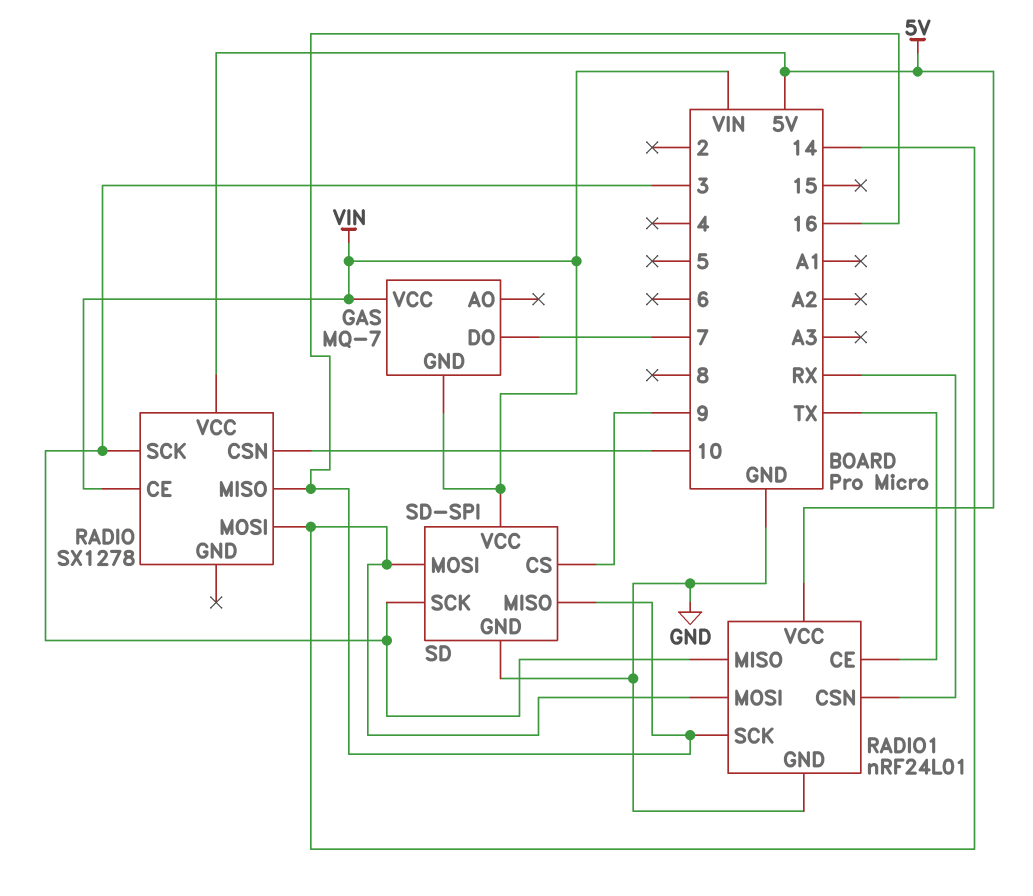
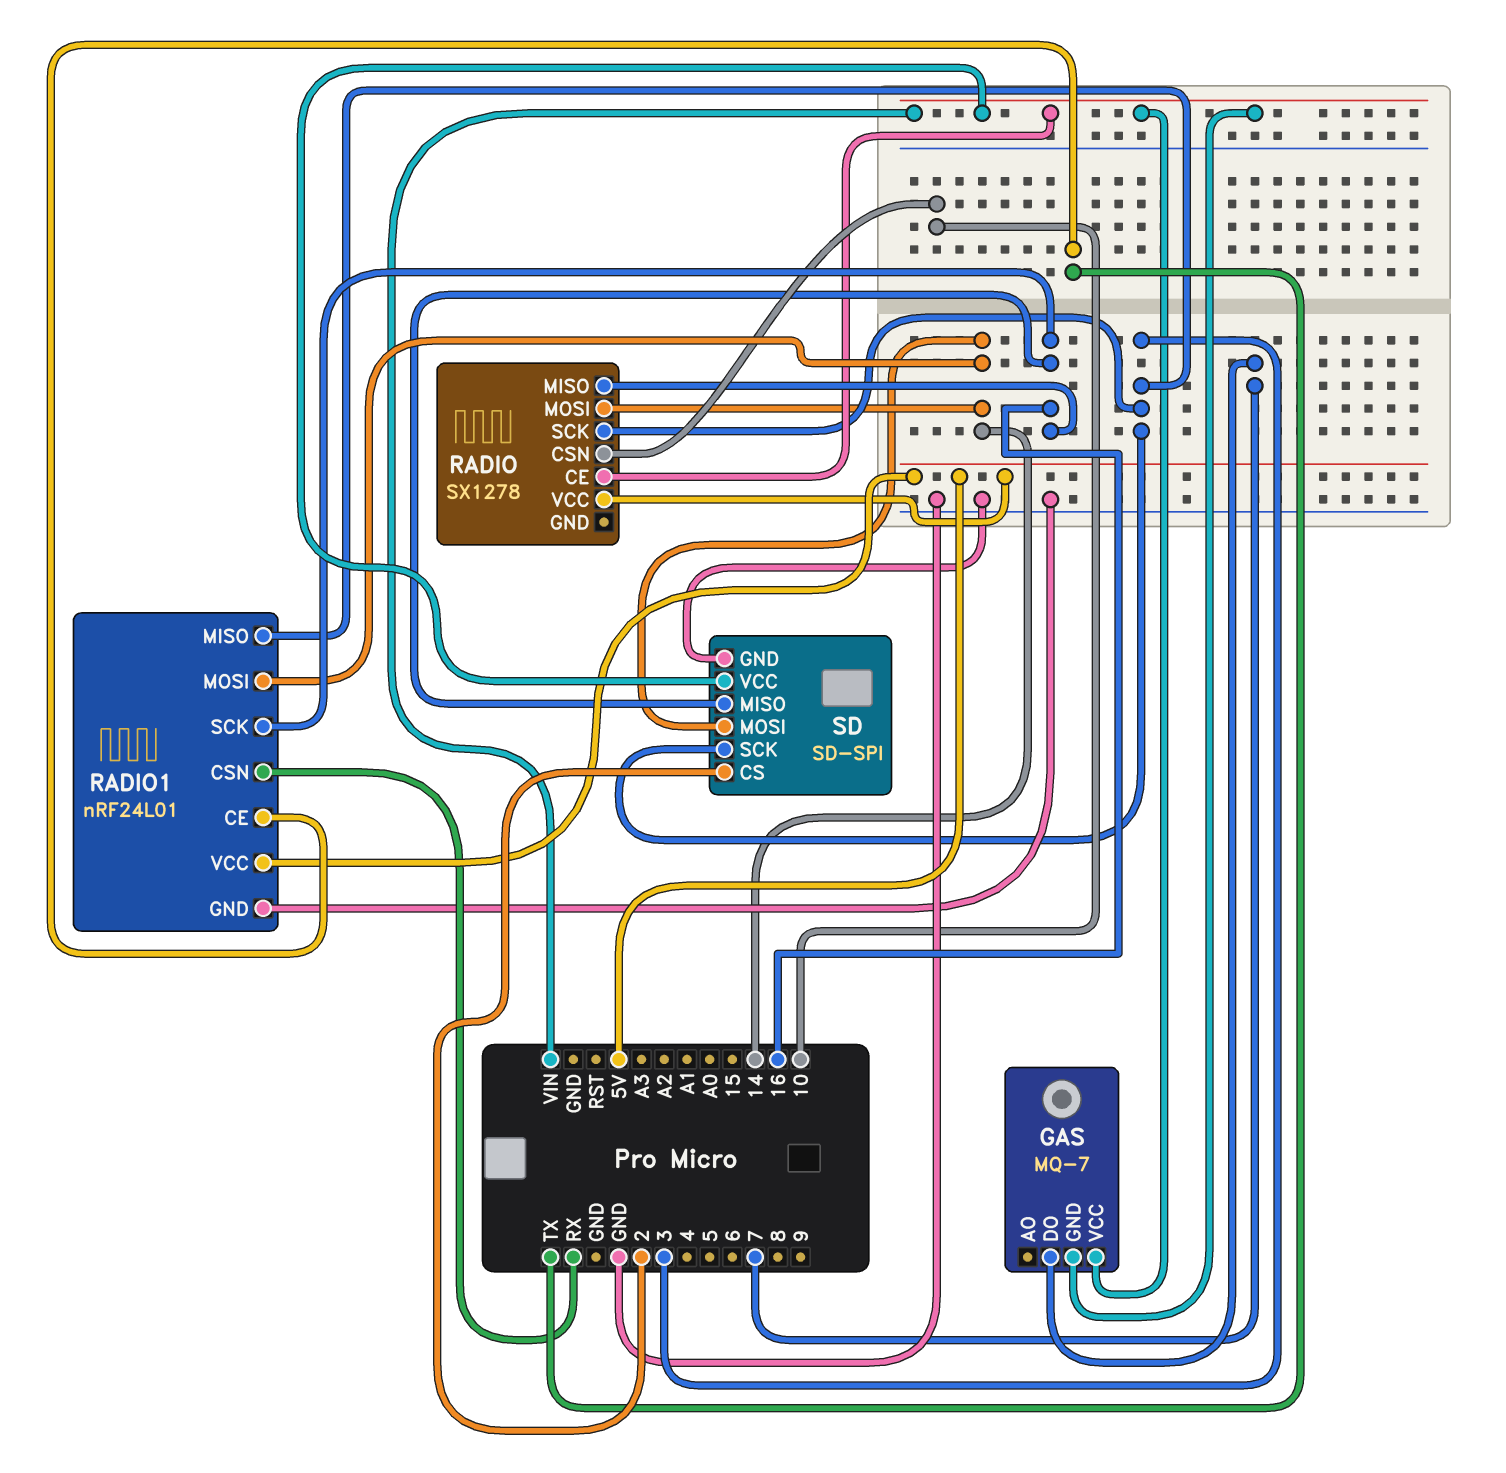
SD pin CS: 9 -> 2

